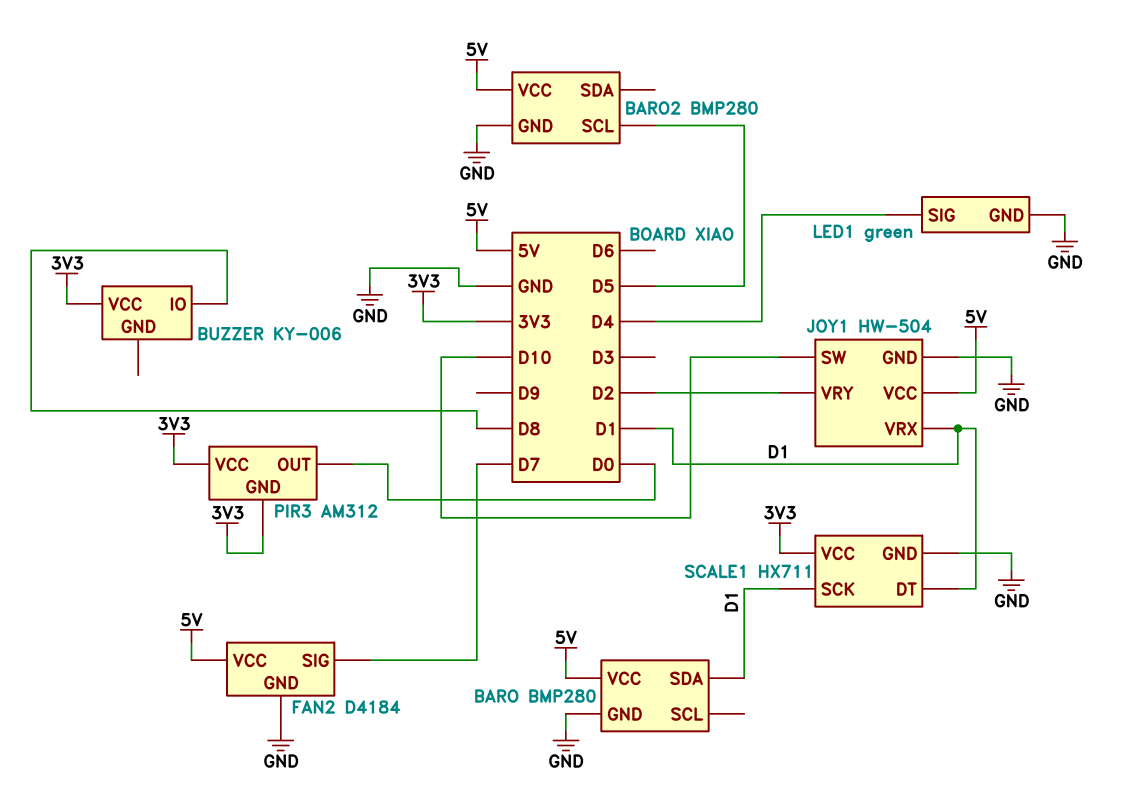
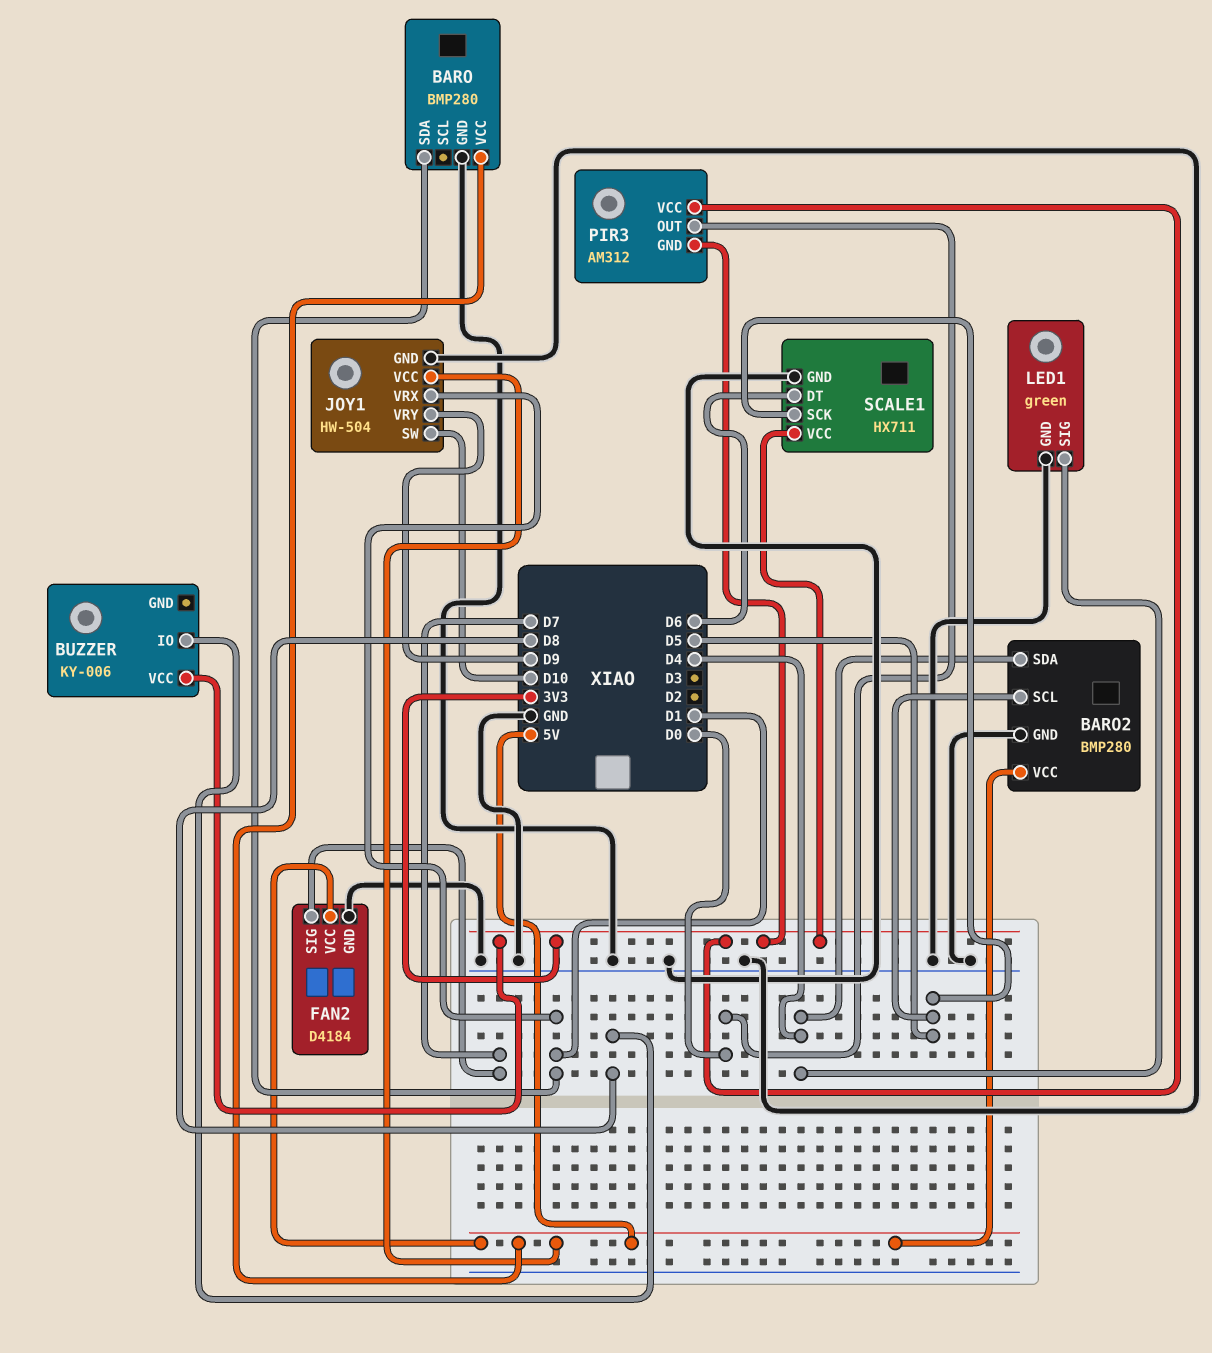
BARO2 pin SDA: none -> D4
JOY1 pin VRY: D2 -> D9
SCALE1 pin DT: D1 -> D6
SCALE1 pin SCK: D1 -> D5

